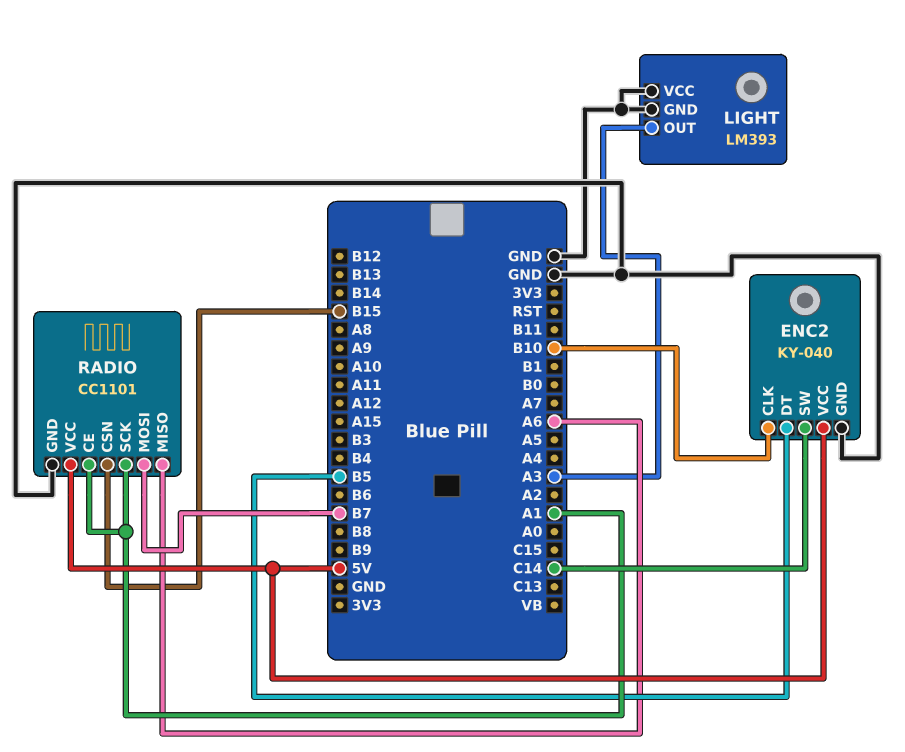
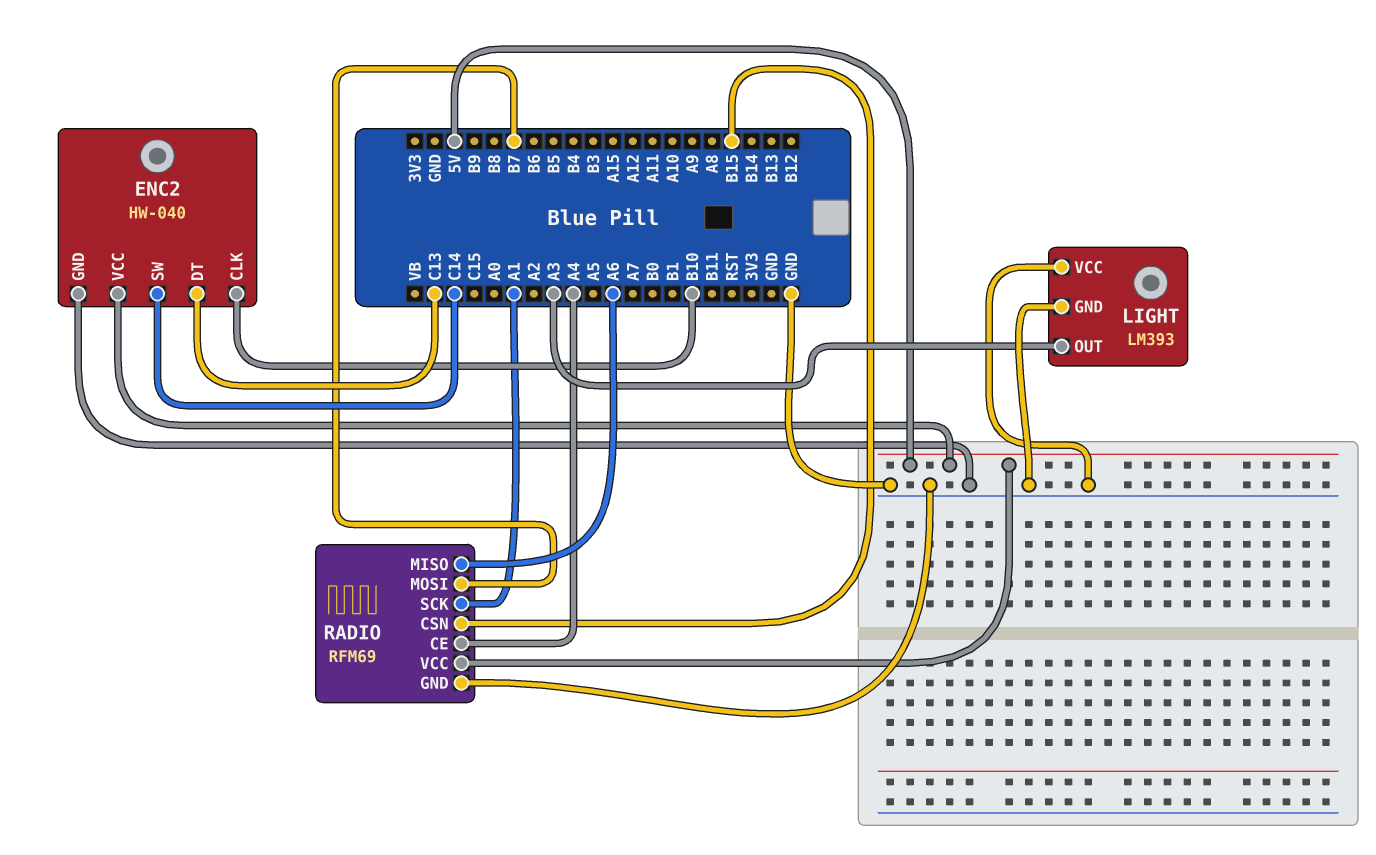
ENC2: KY-040 -> HW-040
ENC2 pin DT: B5 -> C13
RADIO: CC1101 -> RFM69
RADIO pin CE: A1 -> A4

